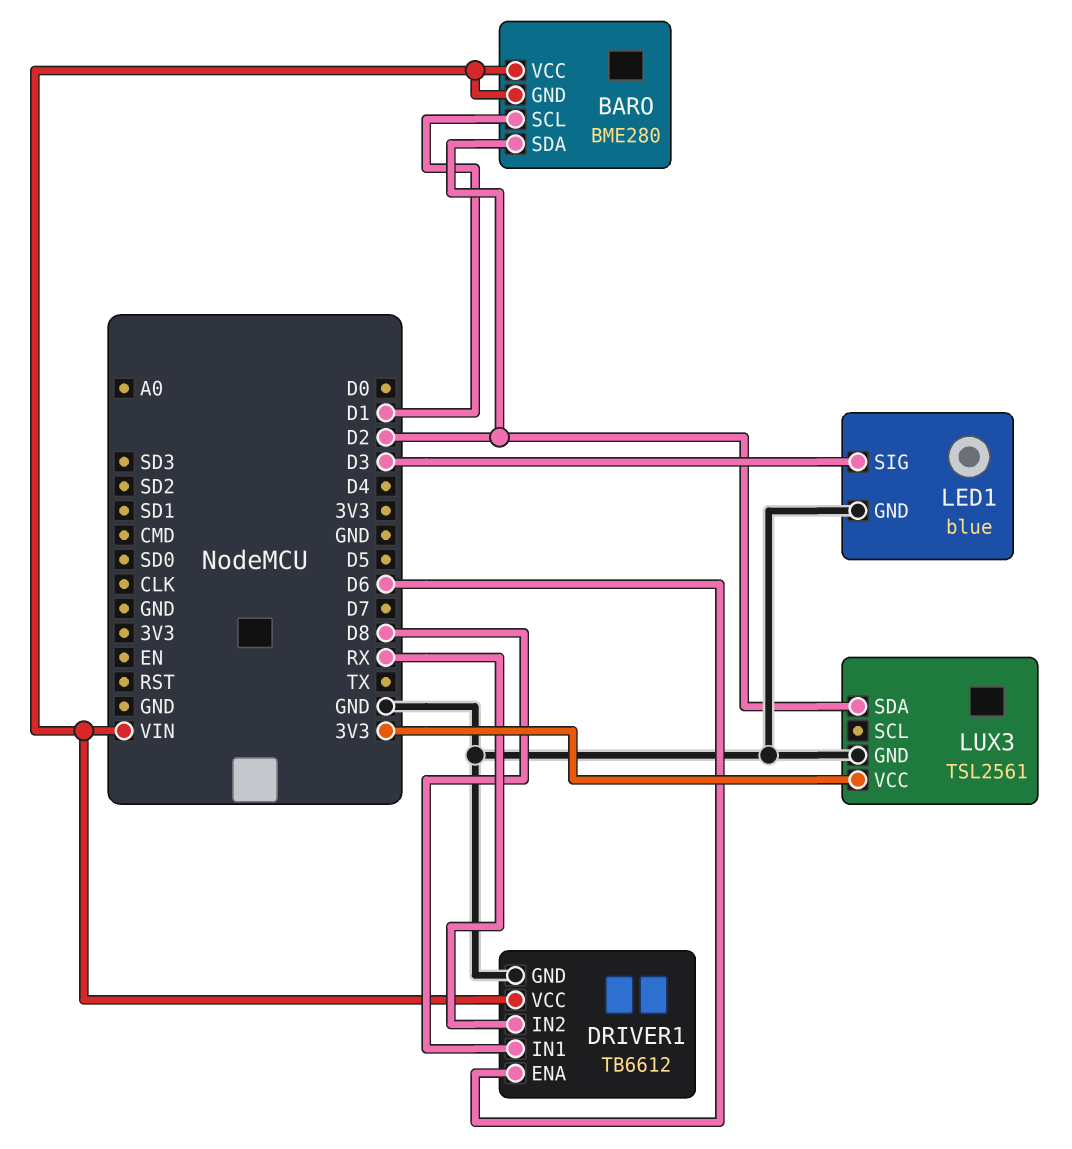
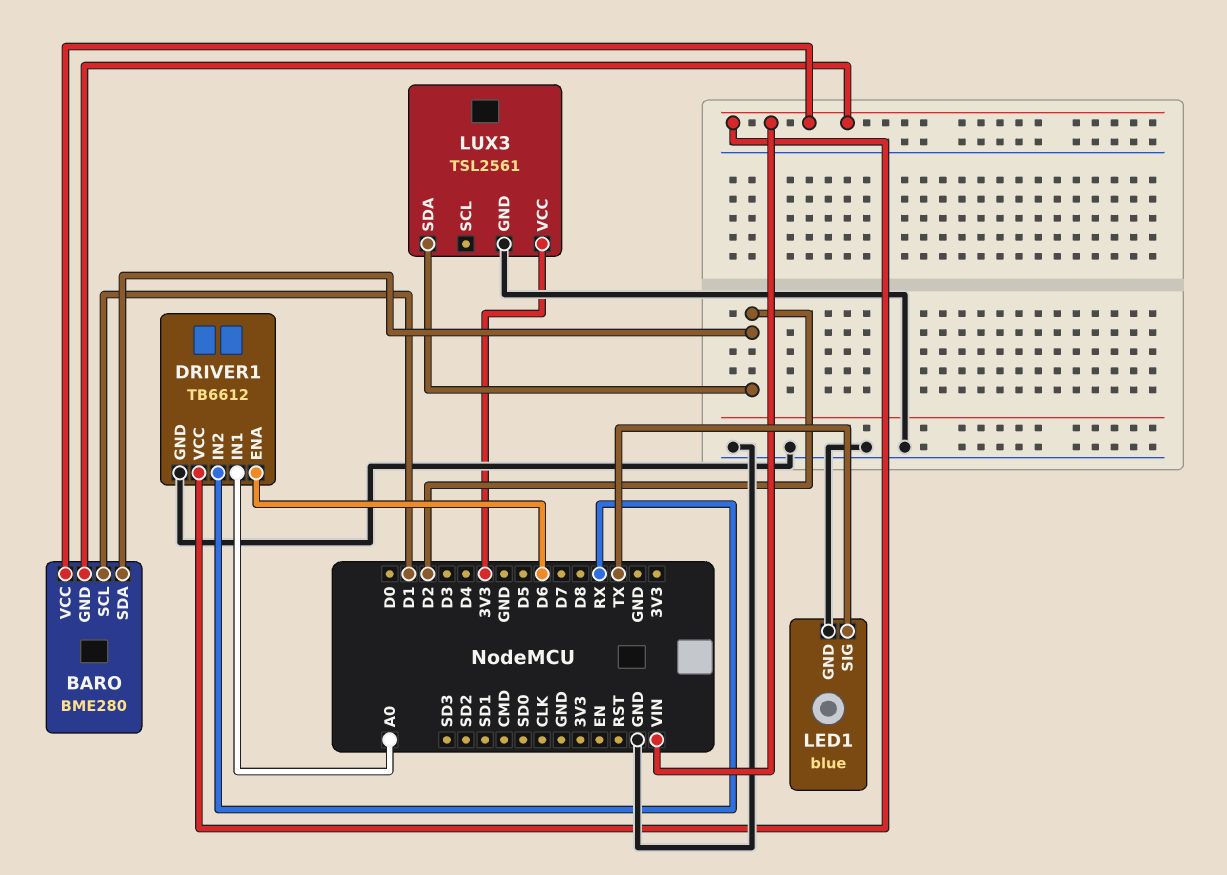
DRIVER1 pin IN1: D8 -> A0
LED1 pin SIG: D3 -> TX

